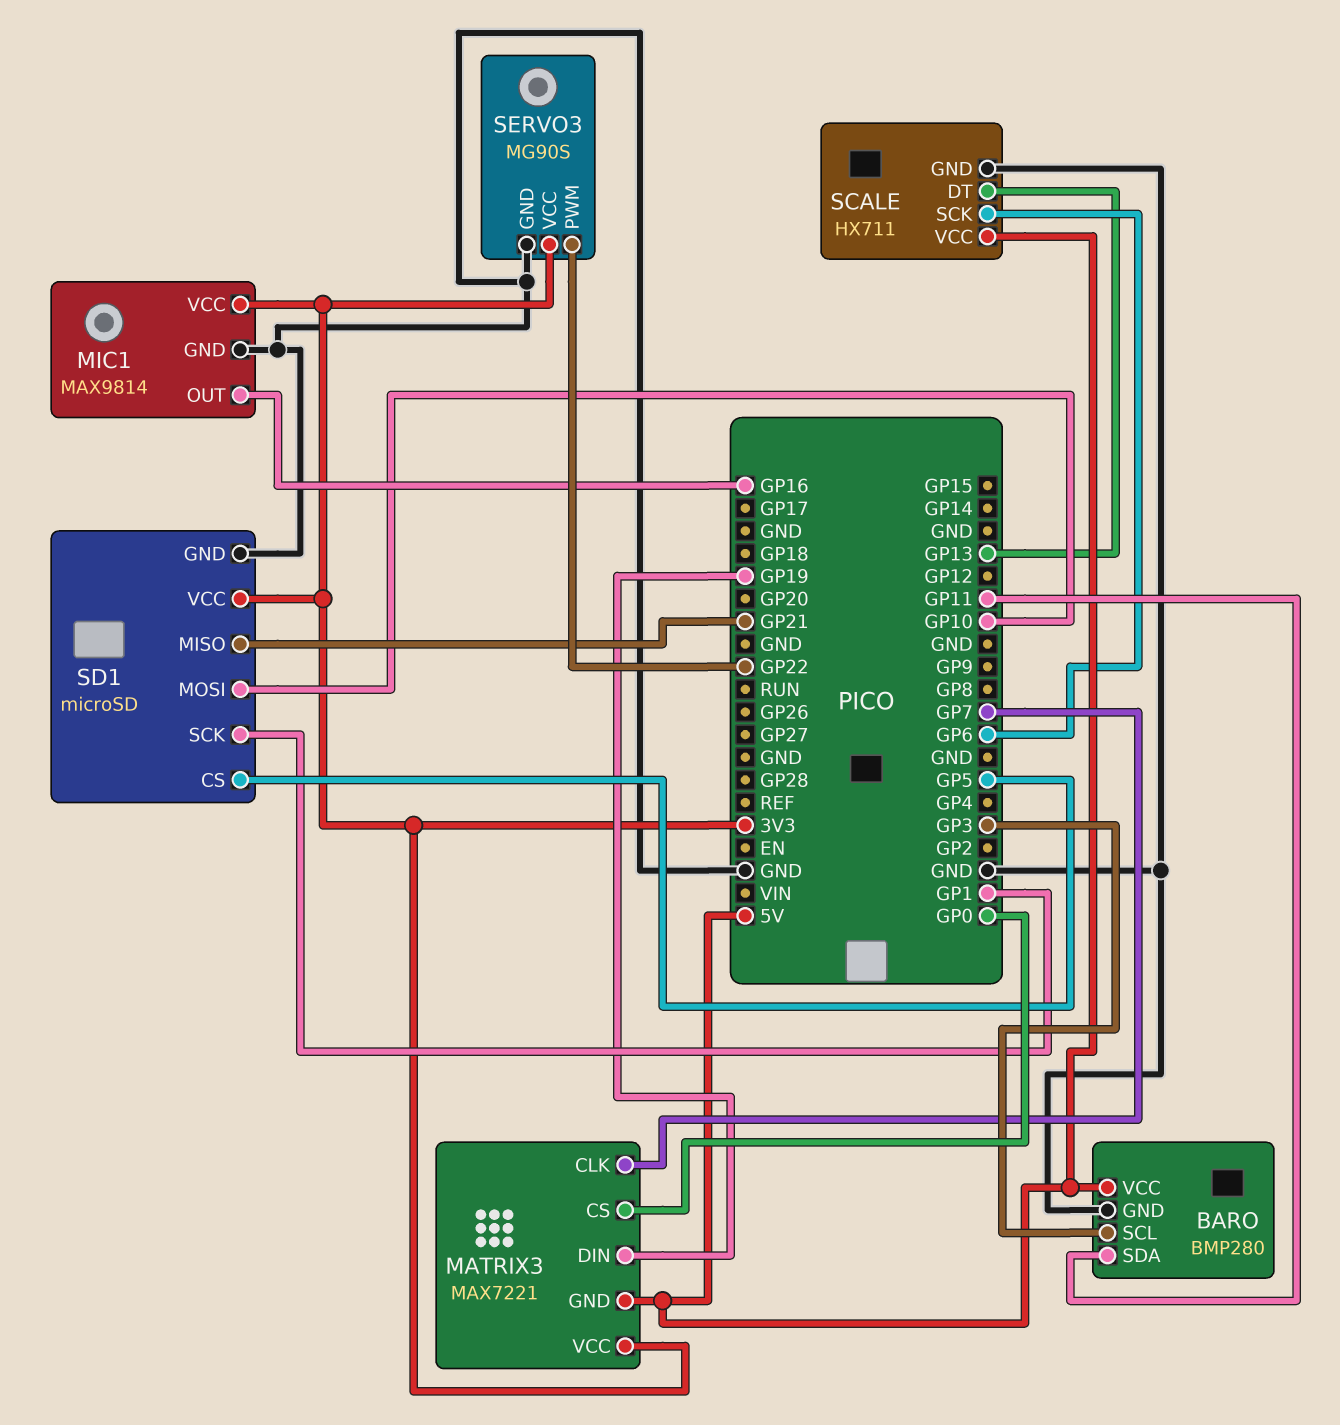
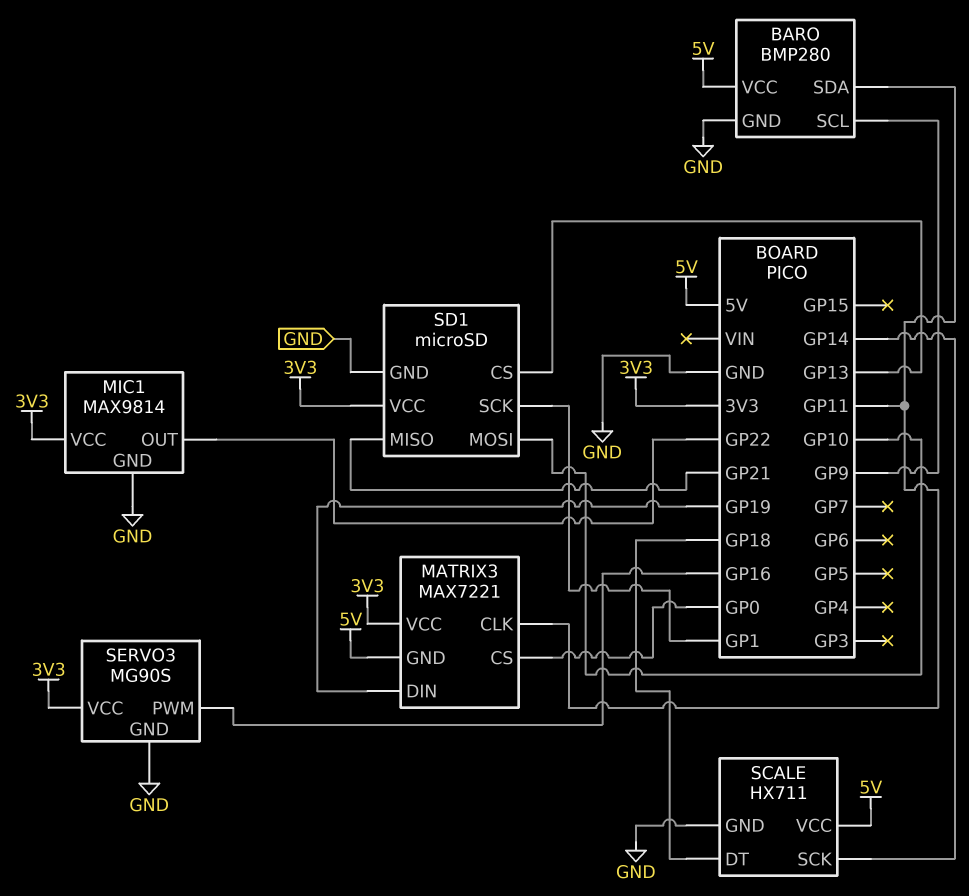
BARO pin SCL: GP3 -> GP9
MATRIX3 pin CLK: GP7 -> GP11
MIC1 pin OUT: GP16 -> GP22
SCALE pin DT: GP13 -> GP18
SCALE pin SCK: GP6 -> GP14
SD1 pin CS: GP5 -> GP13
SERVO3 pin PWM: GP22 -> GP16

